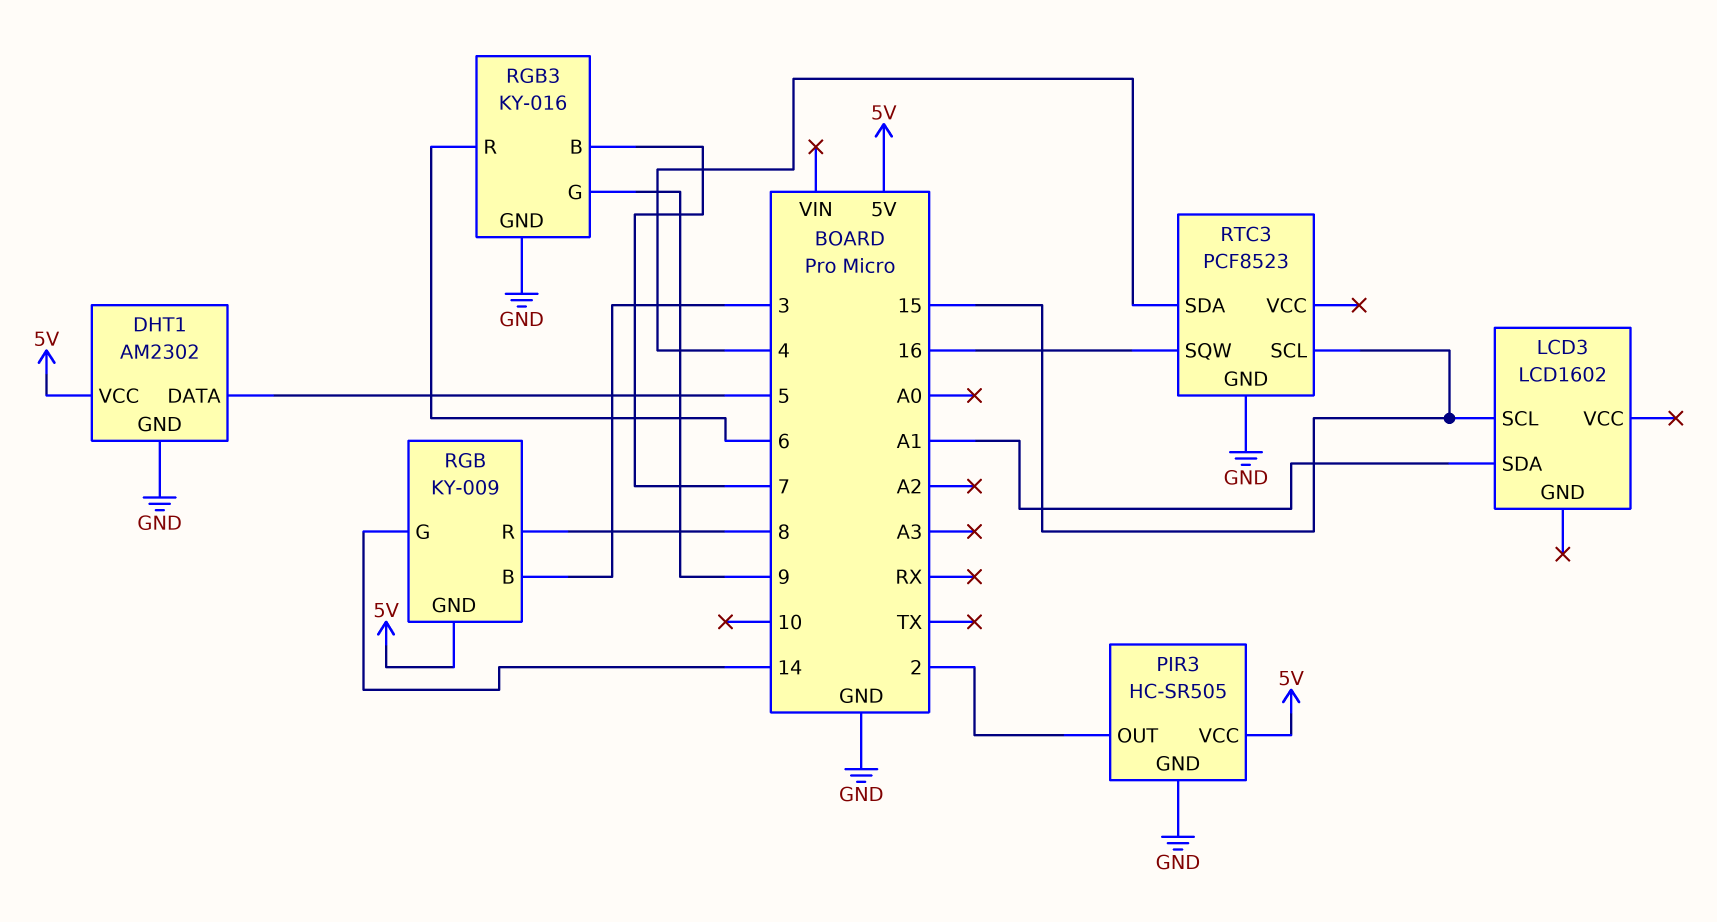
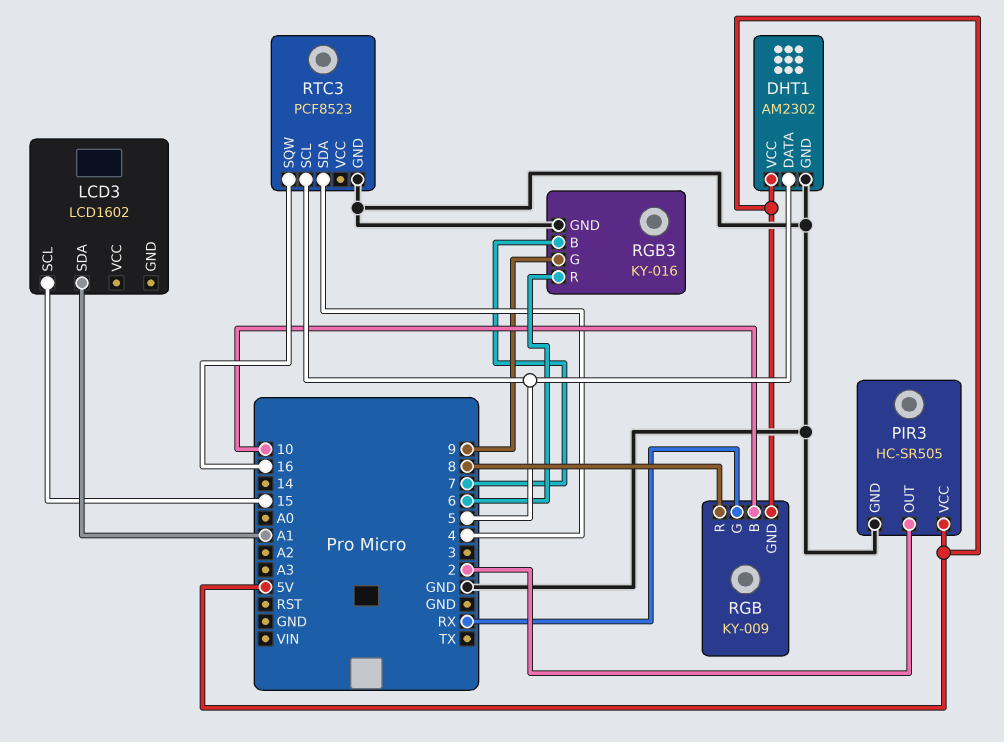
RGB pin B: 3 -> 10
RGB pin G: 14 -> RX
RTC3 pin SCL: 15 -> 5

